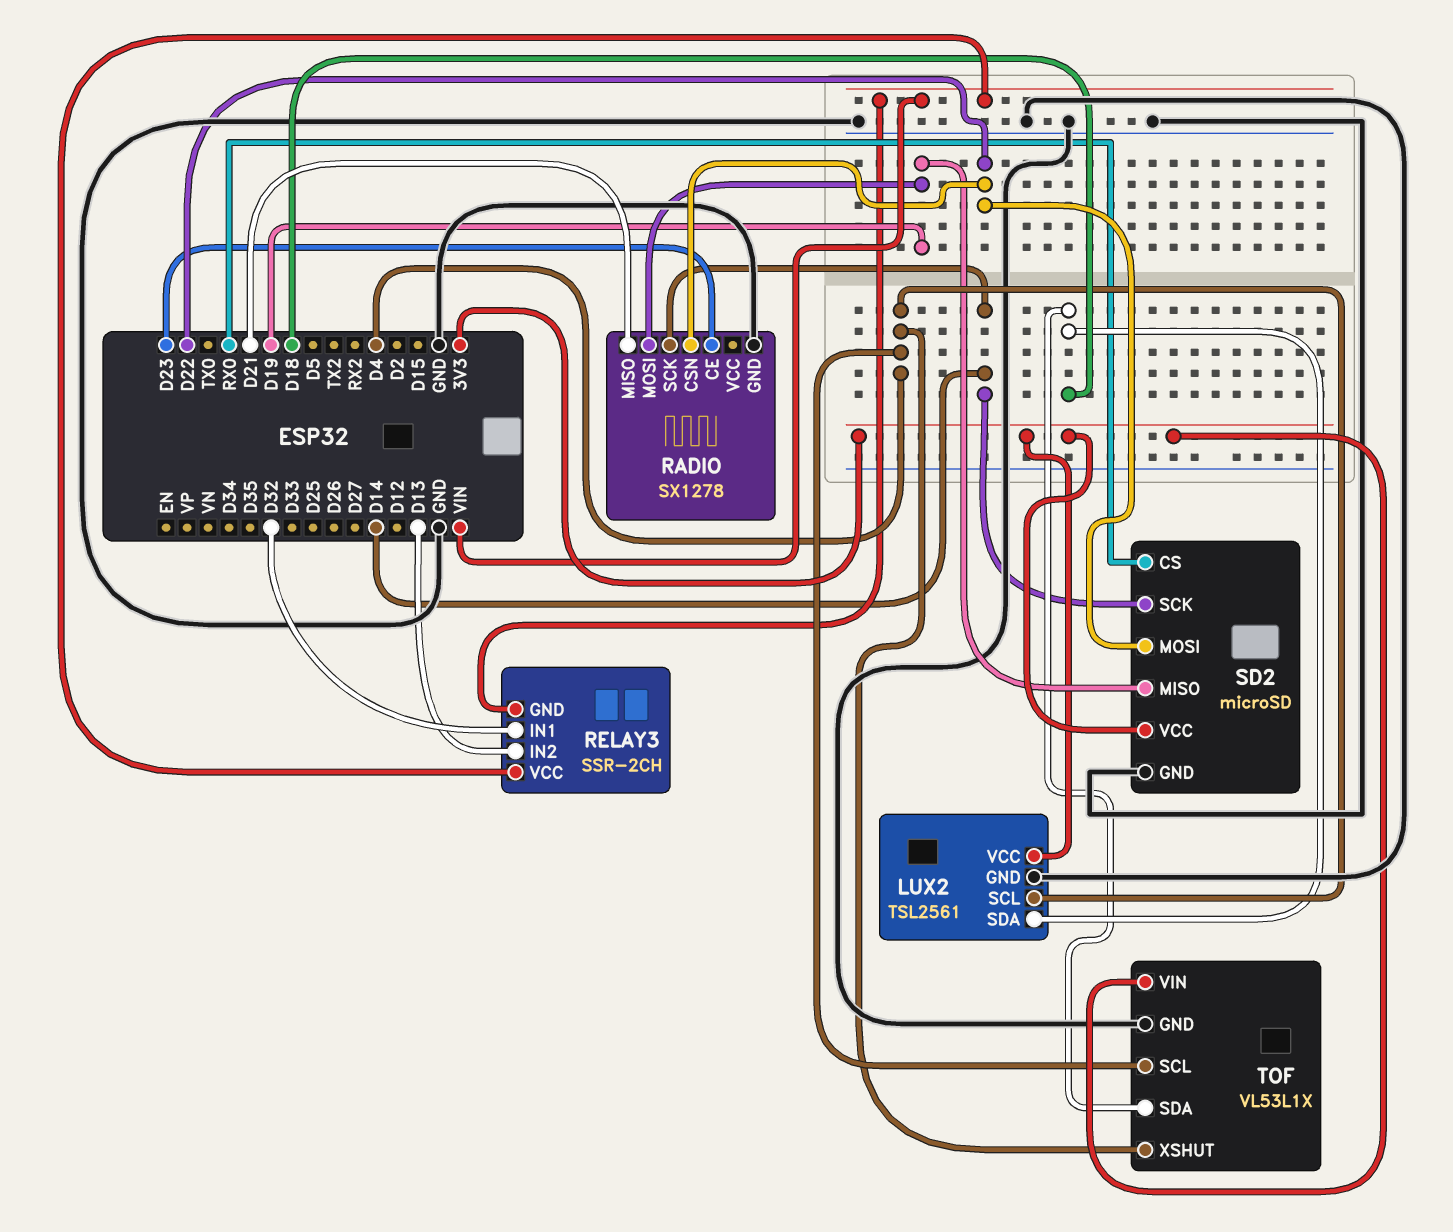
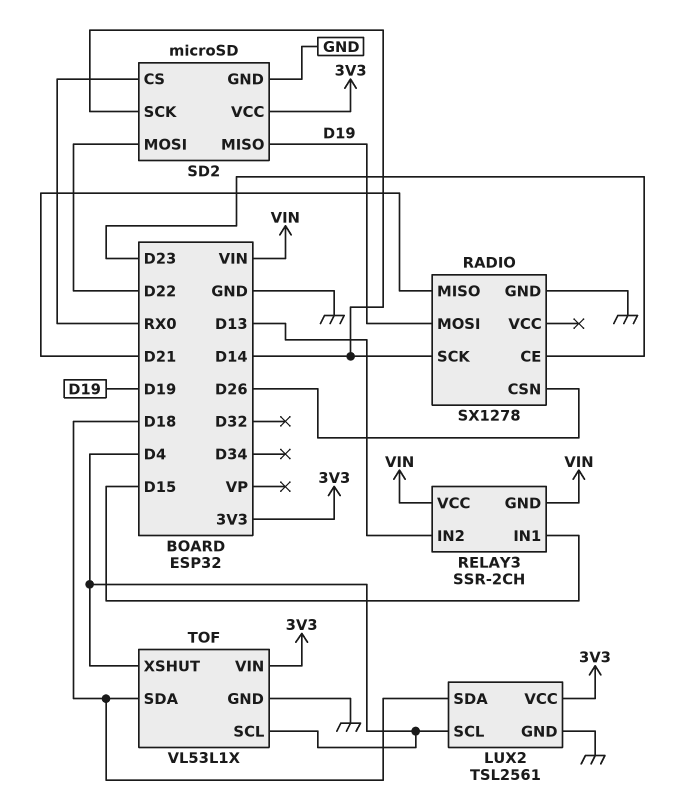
RADIO pin CSN: D22 -> D26
RELAY3 pin IN1: D32 -> D15

